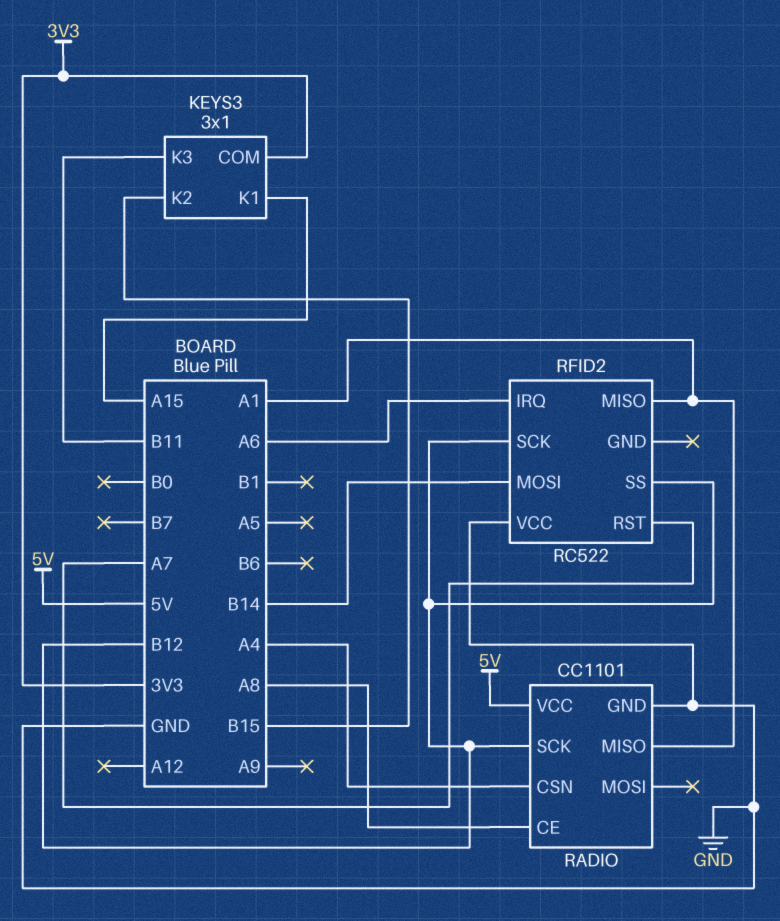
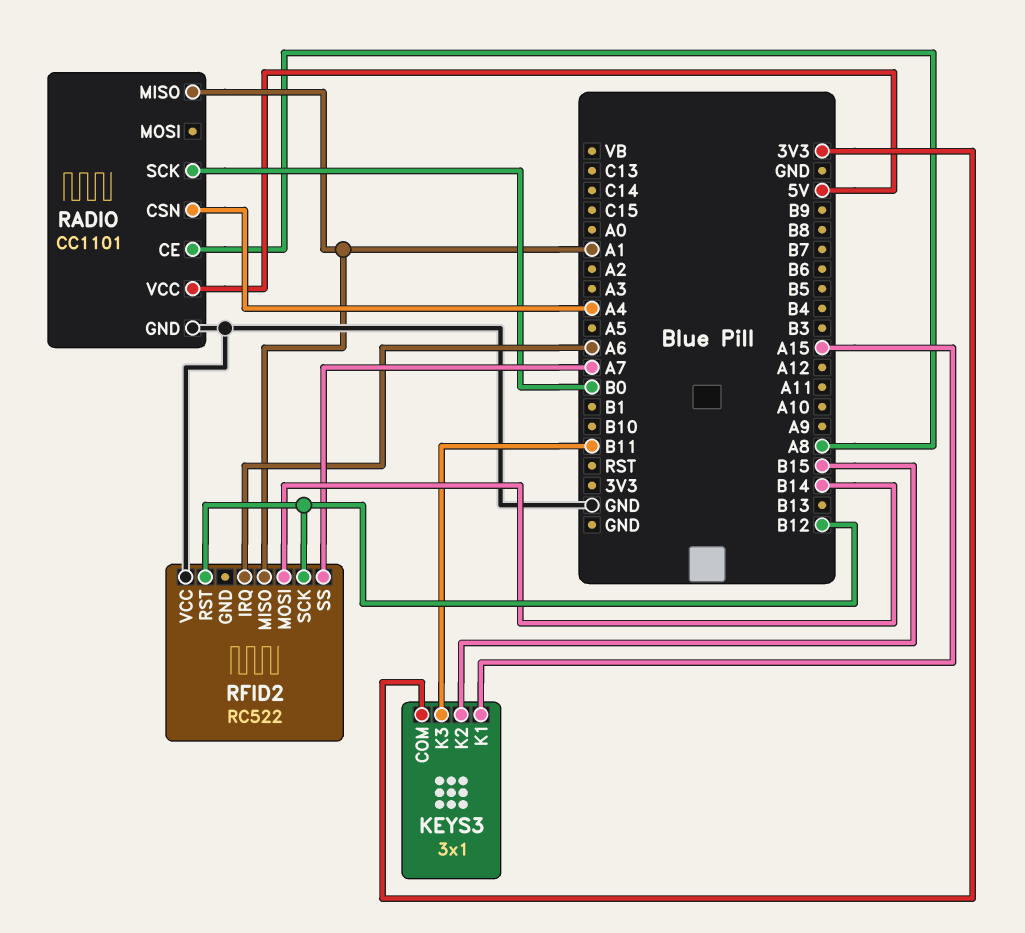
RADIO pin SCK: B12 -> B0
RFID2 pin RST: A7 -> B12
RFID2 pin SS: B12 -> A7

